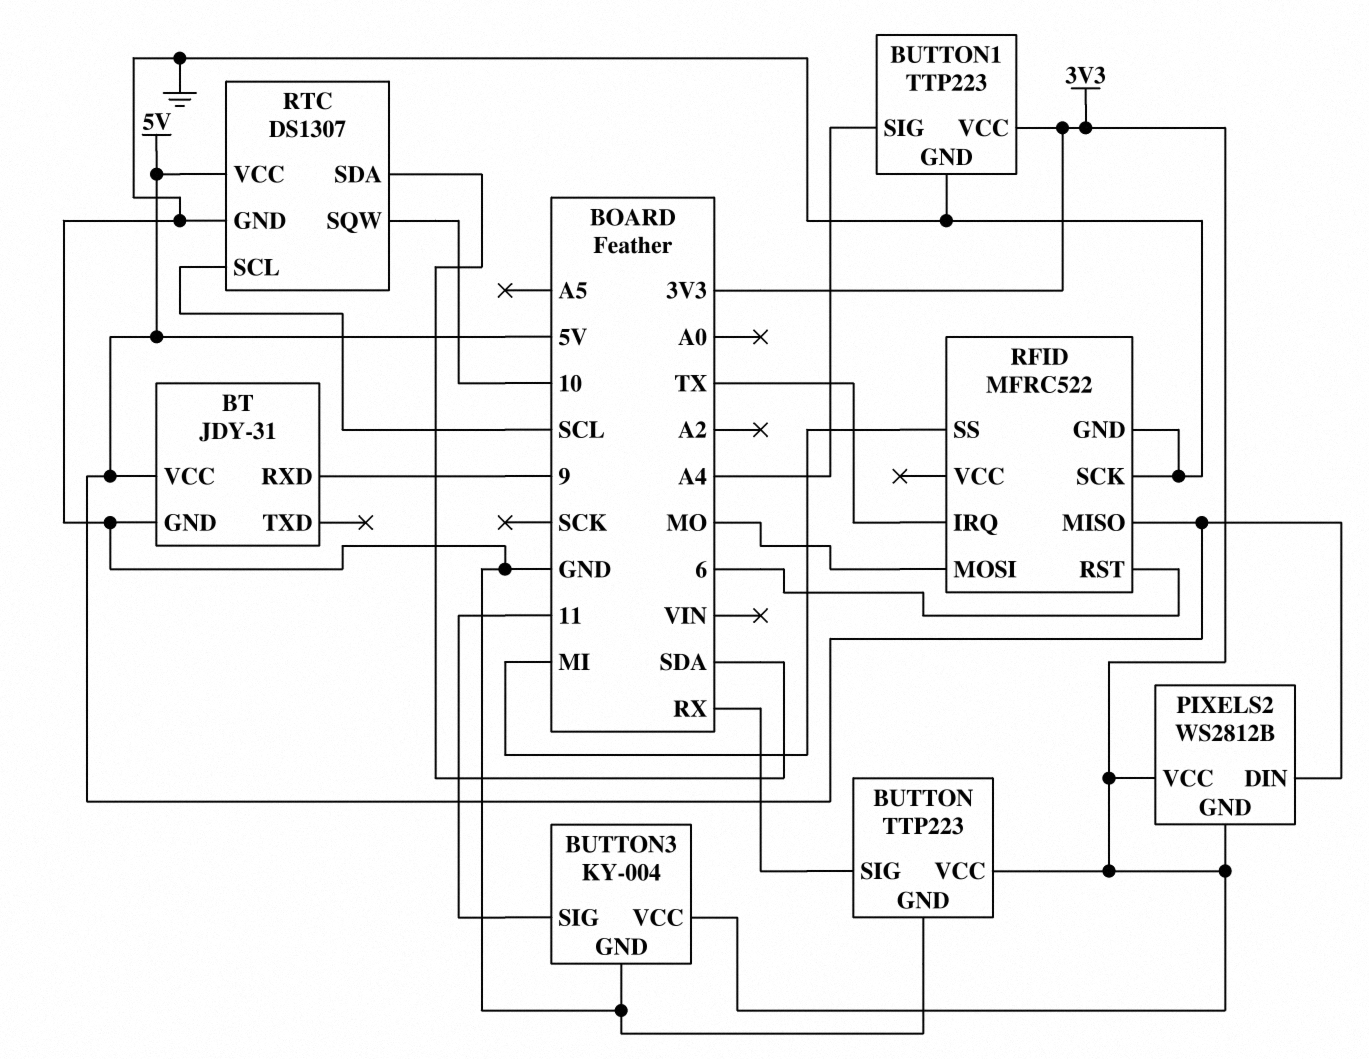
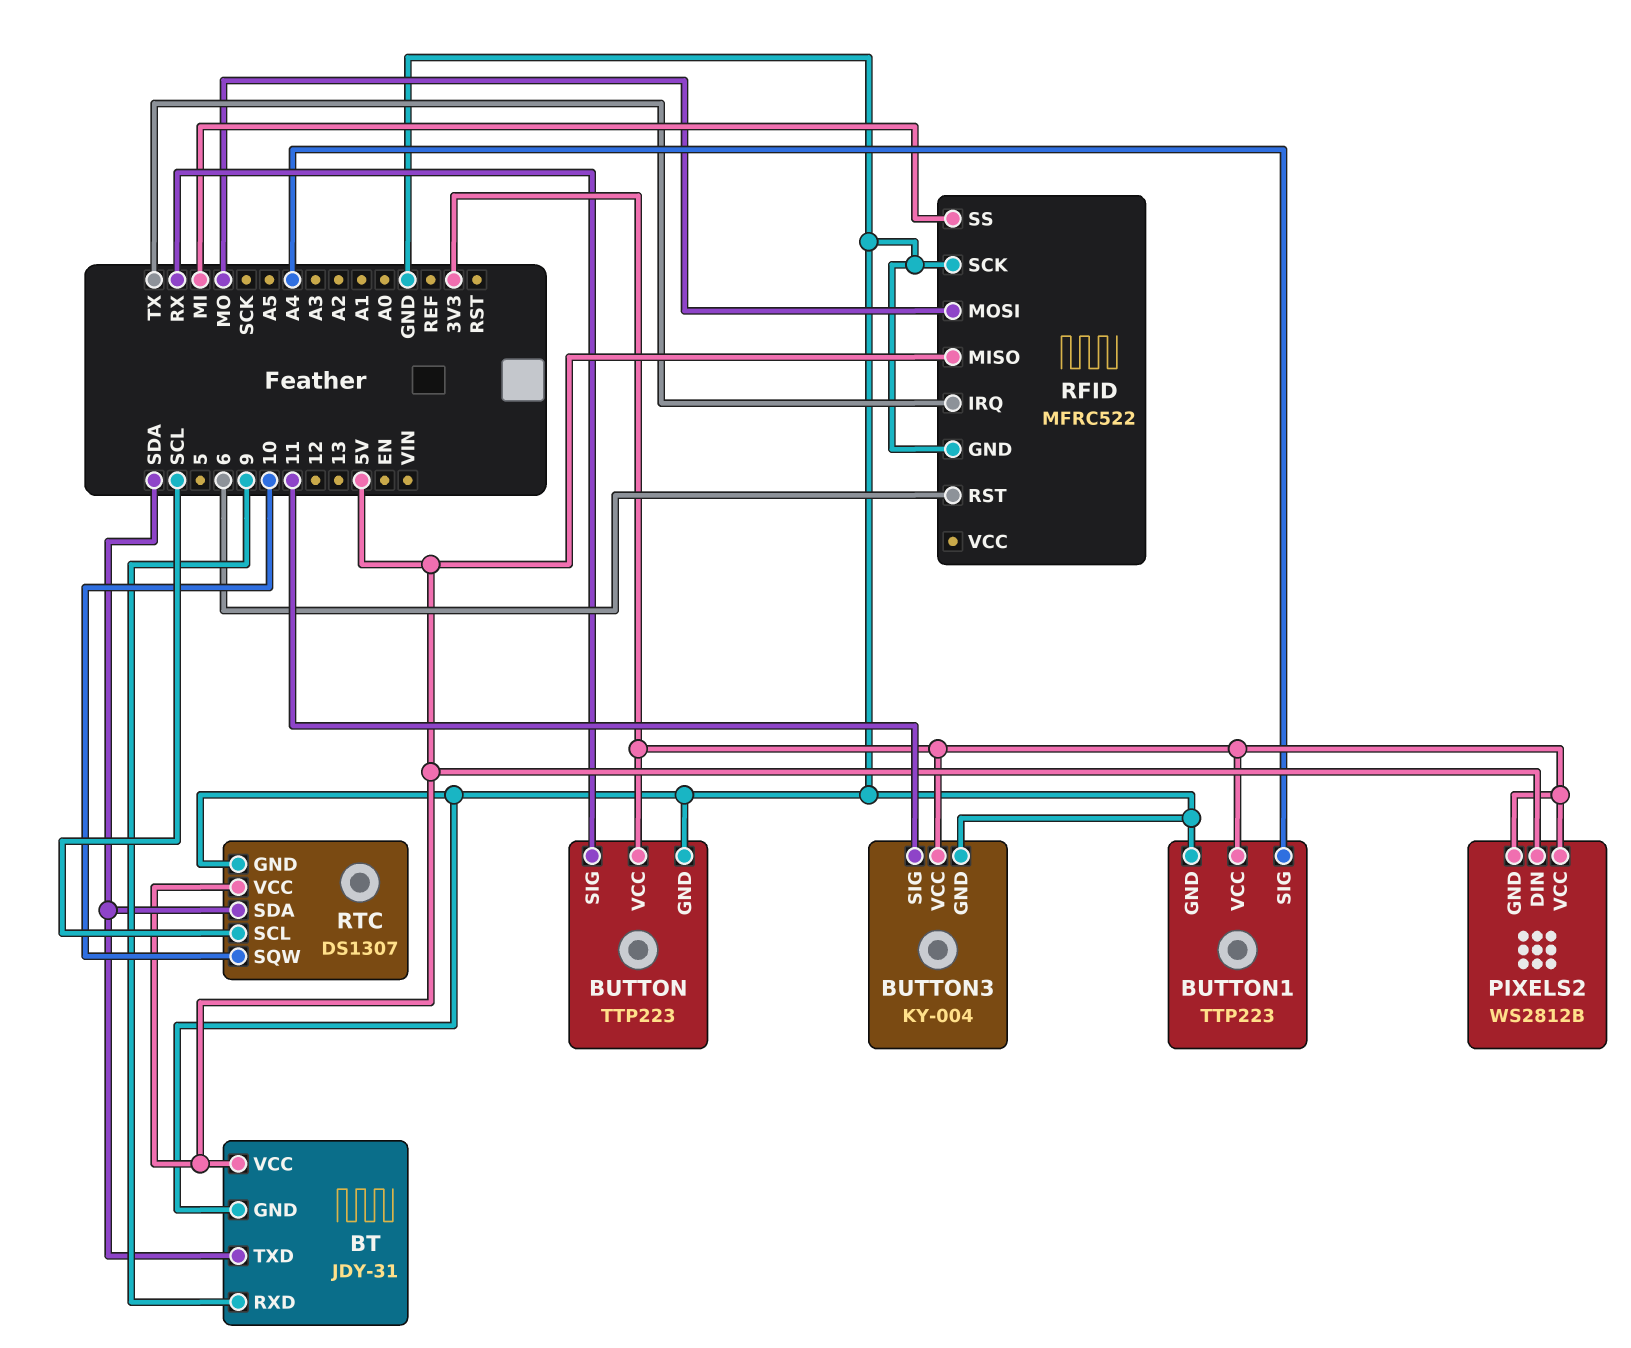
BT pin TXD: none -> SDA

